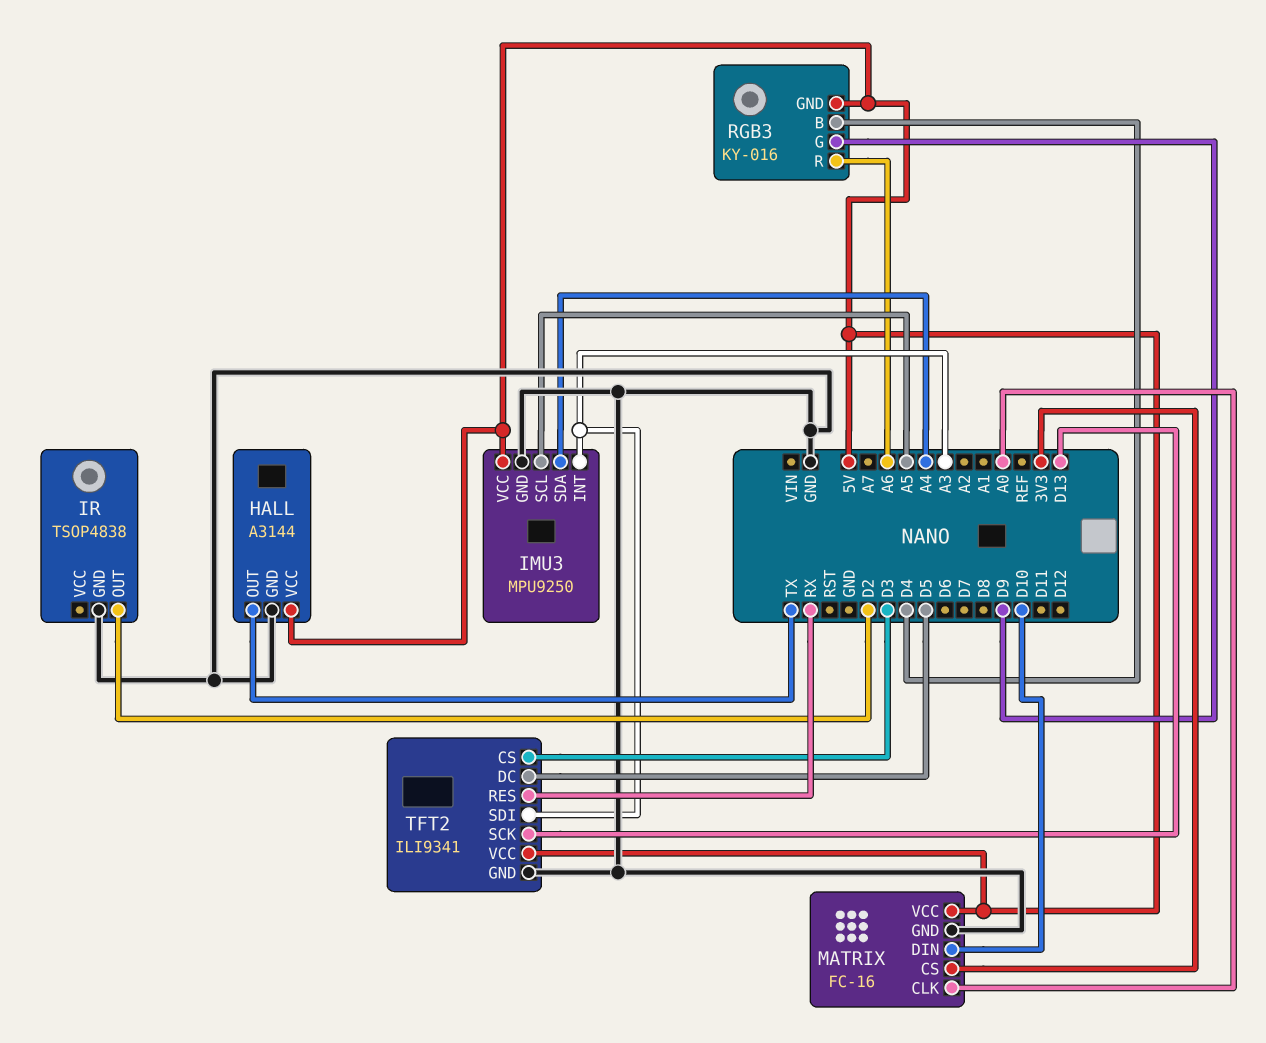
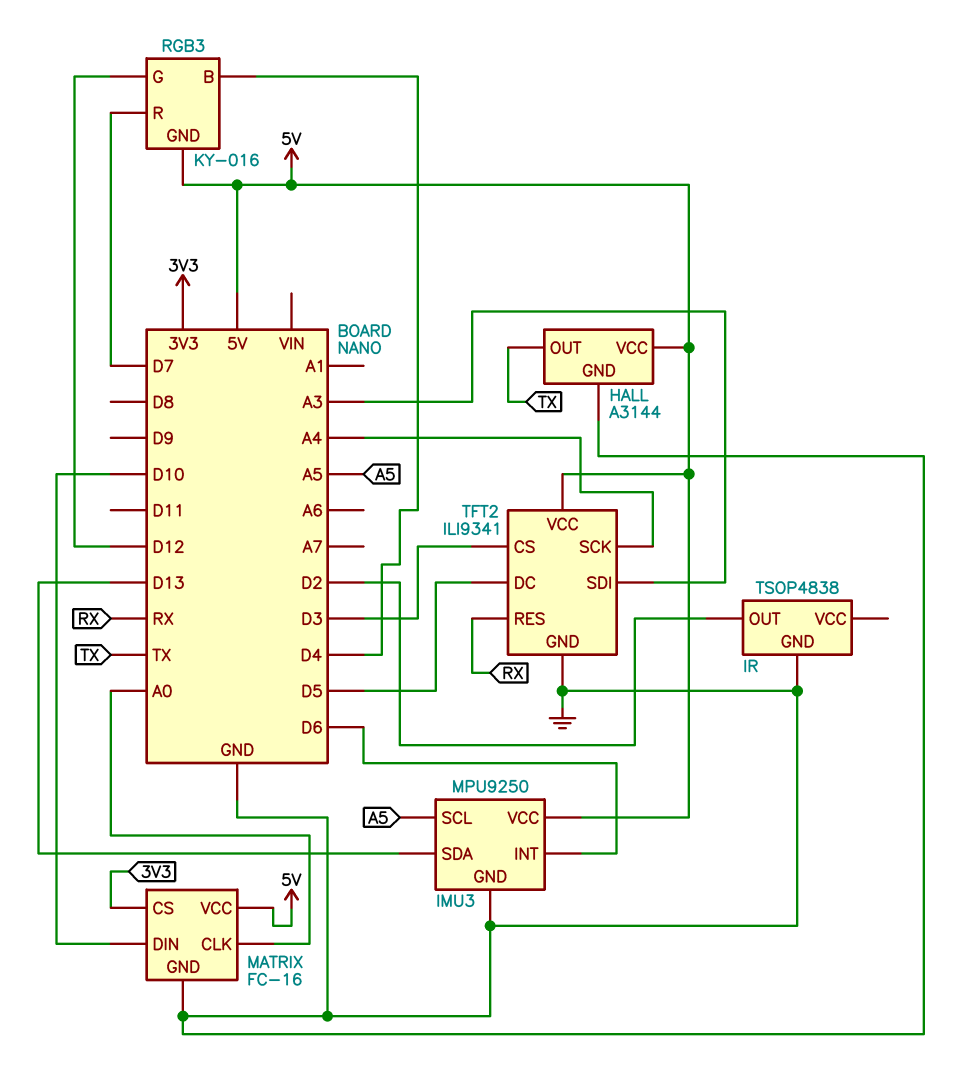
IMU3 pin INT: A3 -> D6
IMU3 pin SDA: A4 -> D13
RGB3 pin G: D9 -> D12
RGB3 pin R: A6 -> D7
TFT2 pin SCK: D13 -> A4

